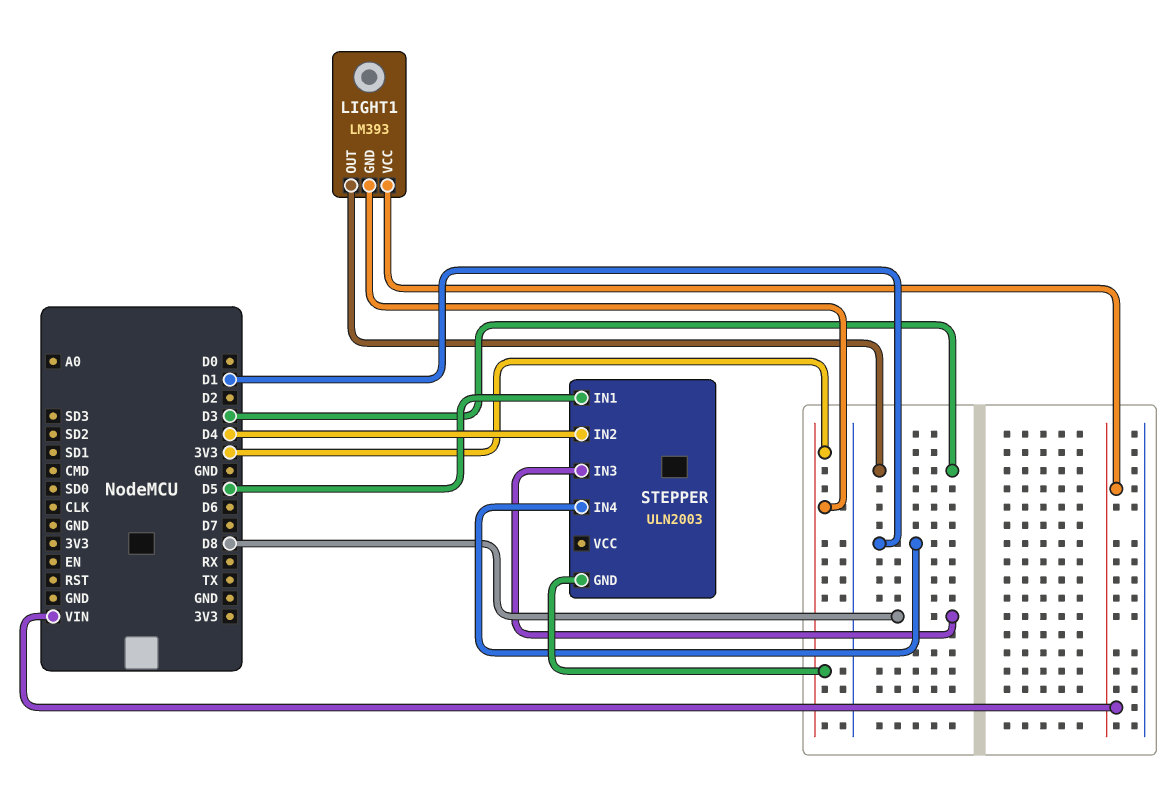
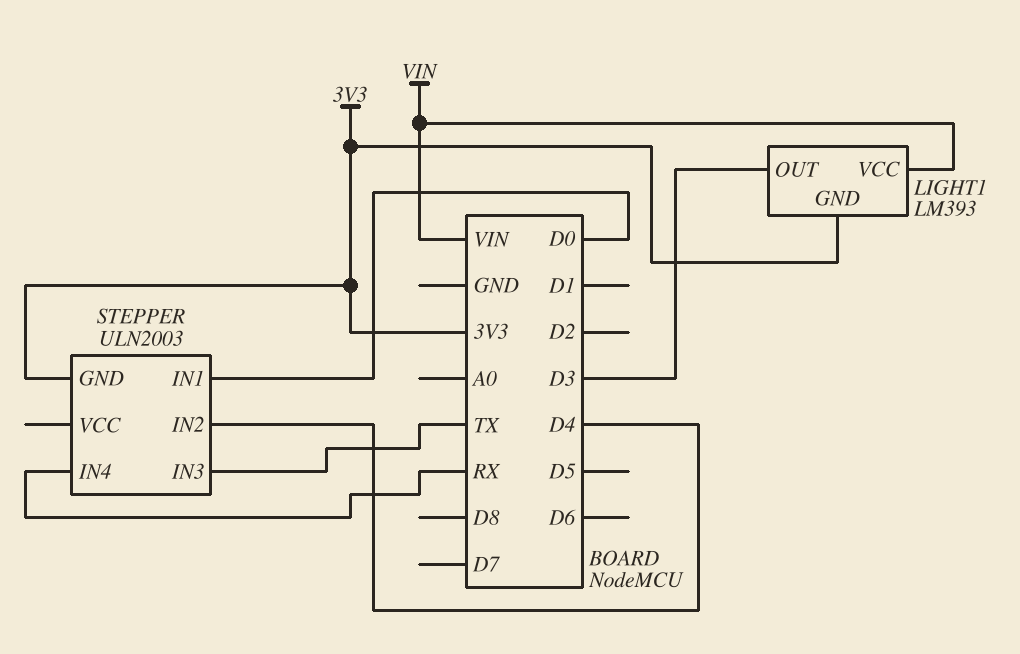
STEPPER pin IN1: D5 -> D0
STEPPER pin IN3: D8 -> TX
STEPPER pin IN4: D1 -> RX

